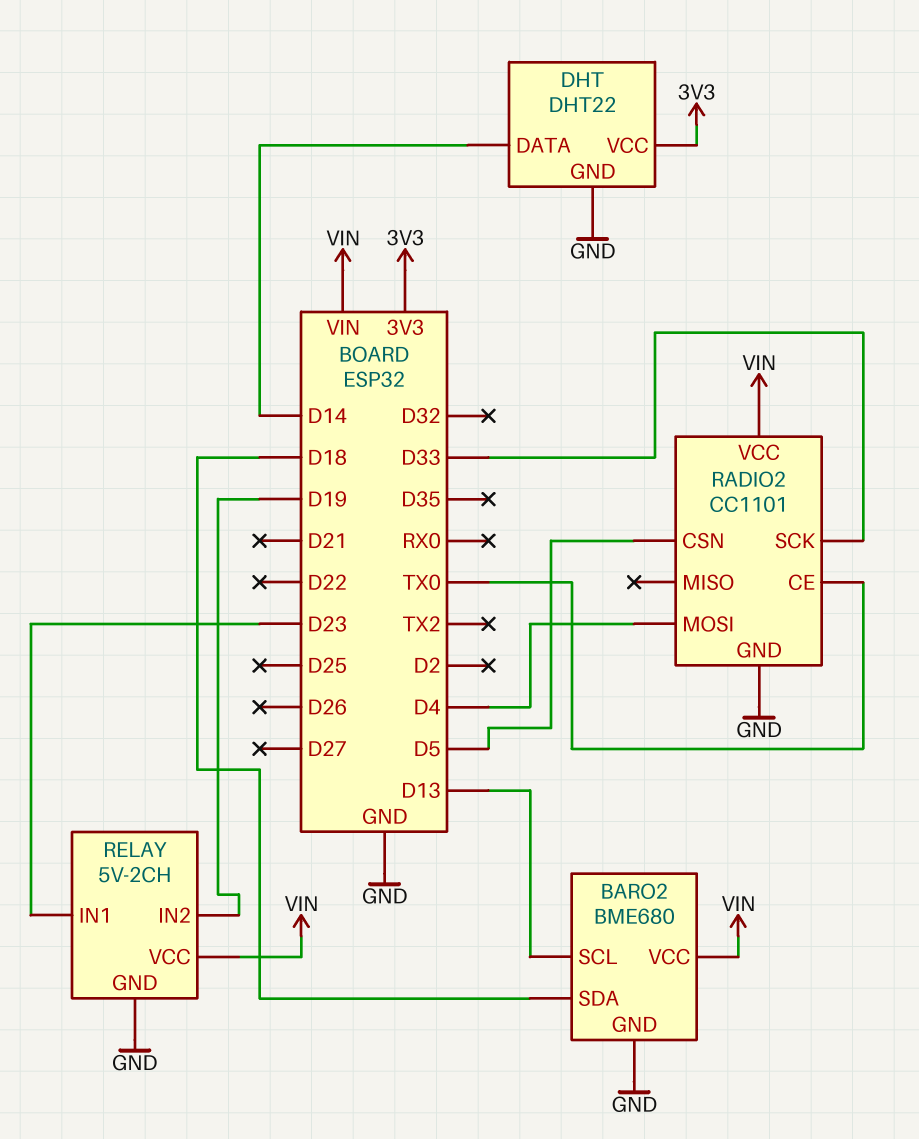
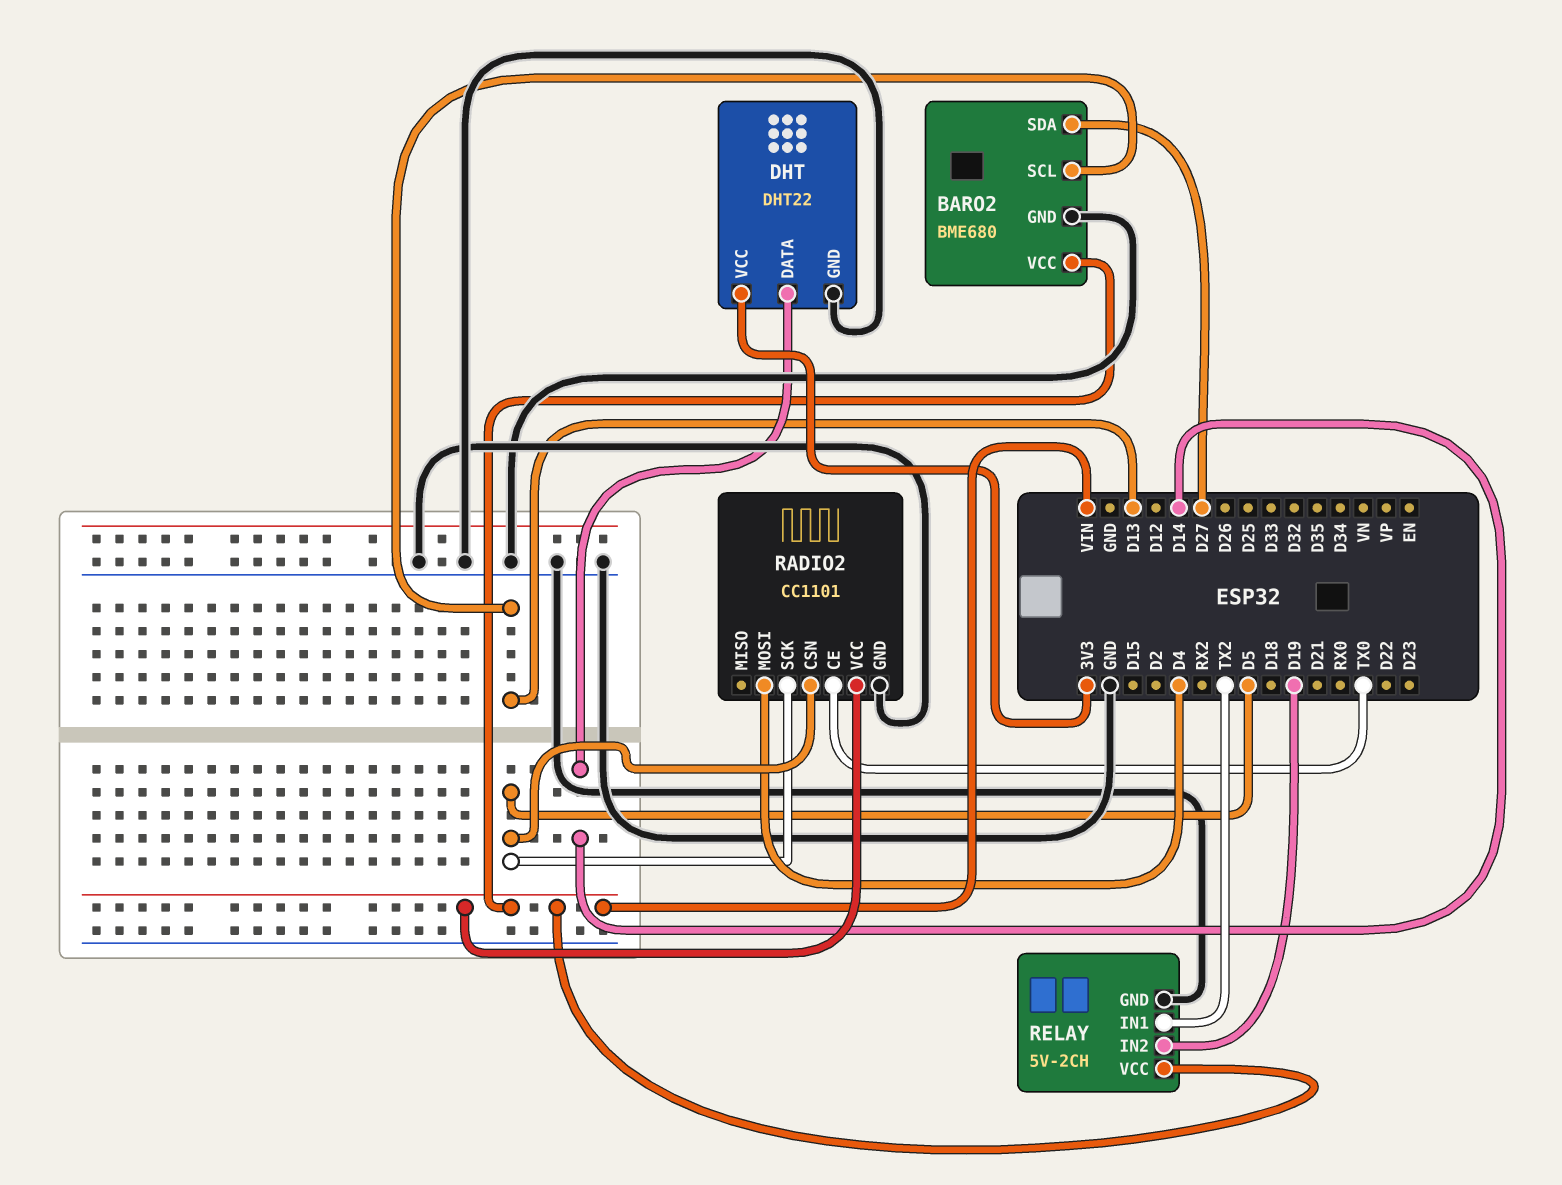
BARO2 pin SDA: D18 -> D27
RADIO2 pin SCK: D33 -> D5
RELAY pin IN1: D23 -> TX2

